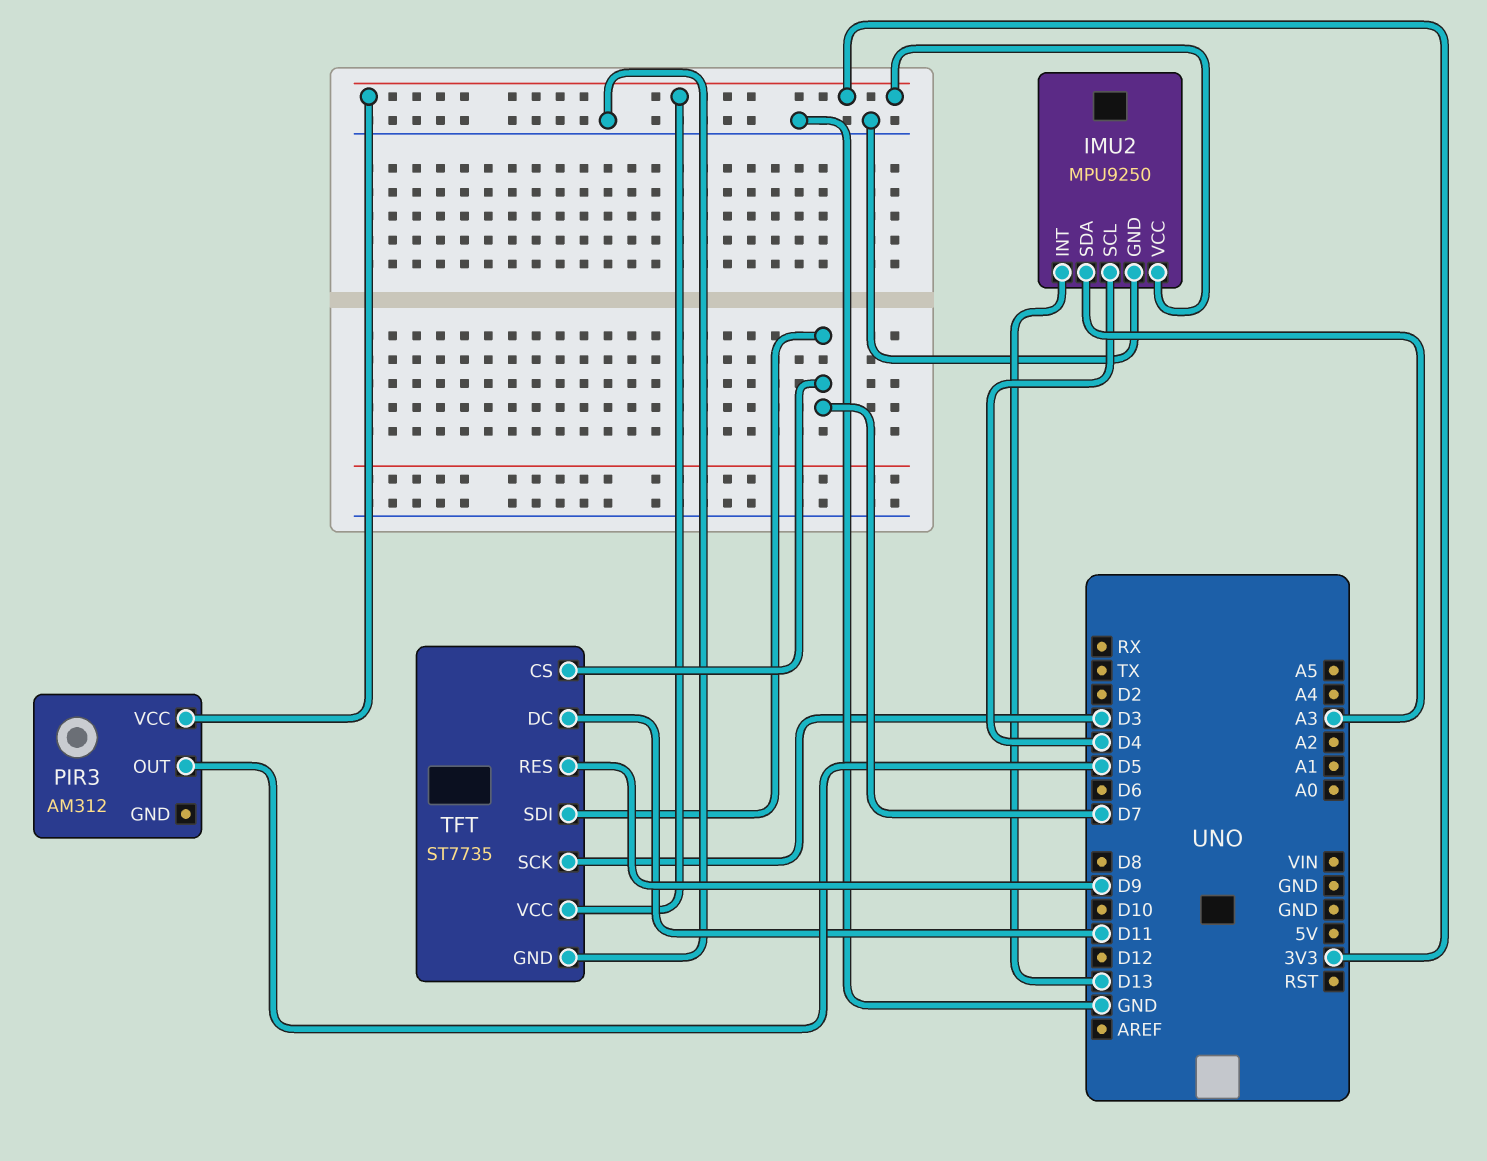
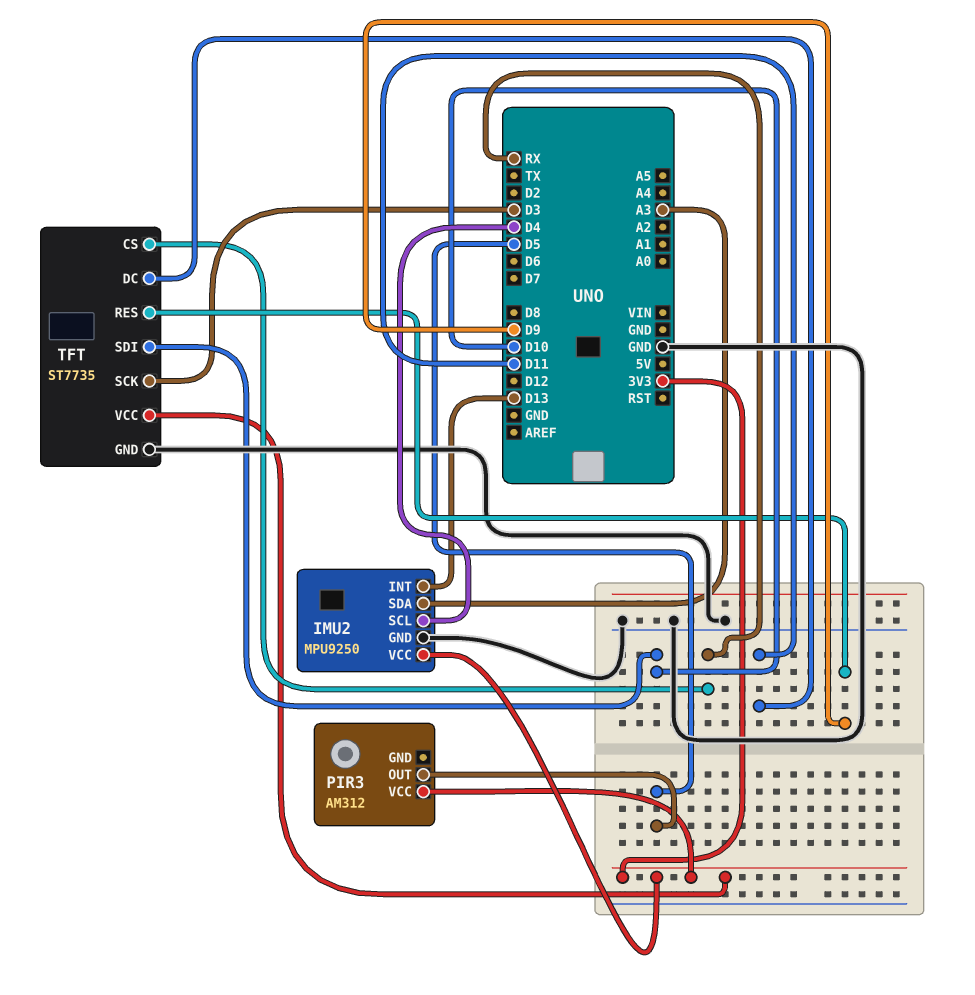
TFT pin CS: D7 -> RX
TFT pin SDI: D7 -> D10

